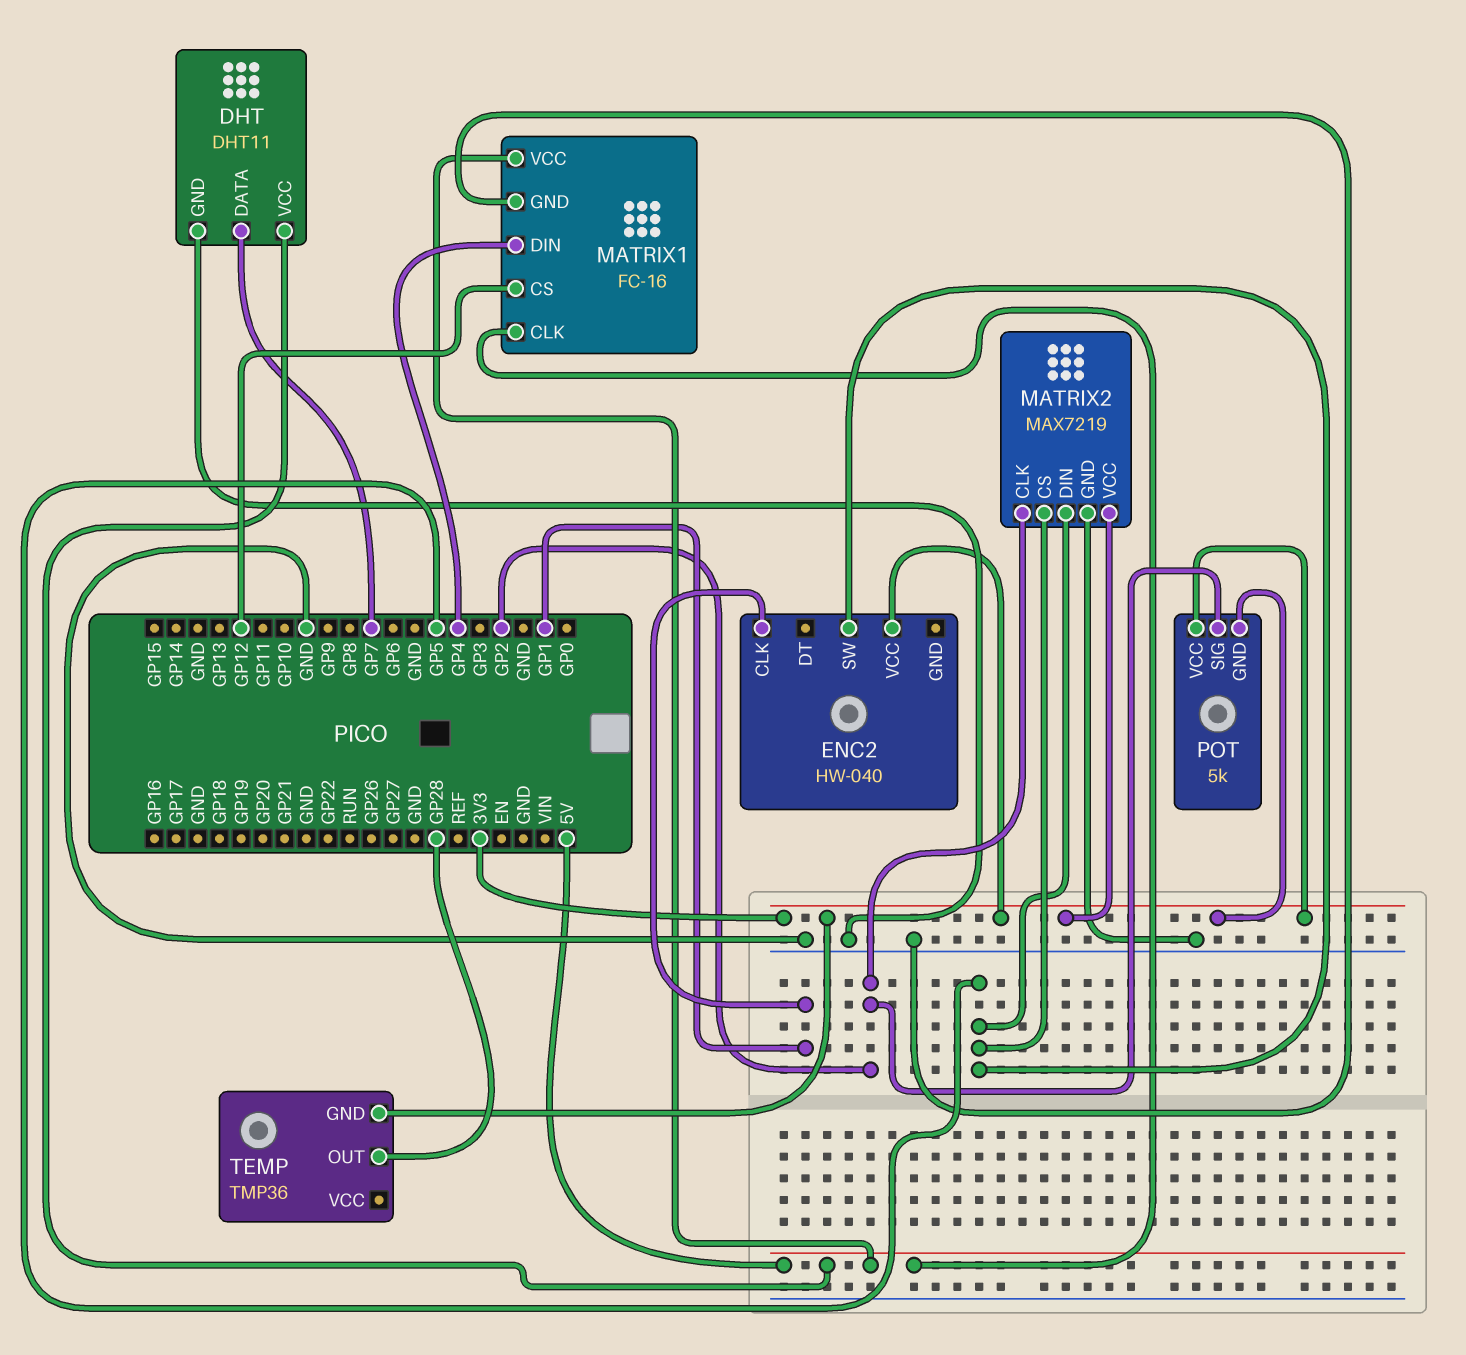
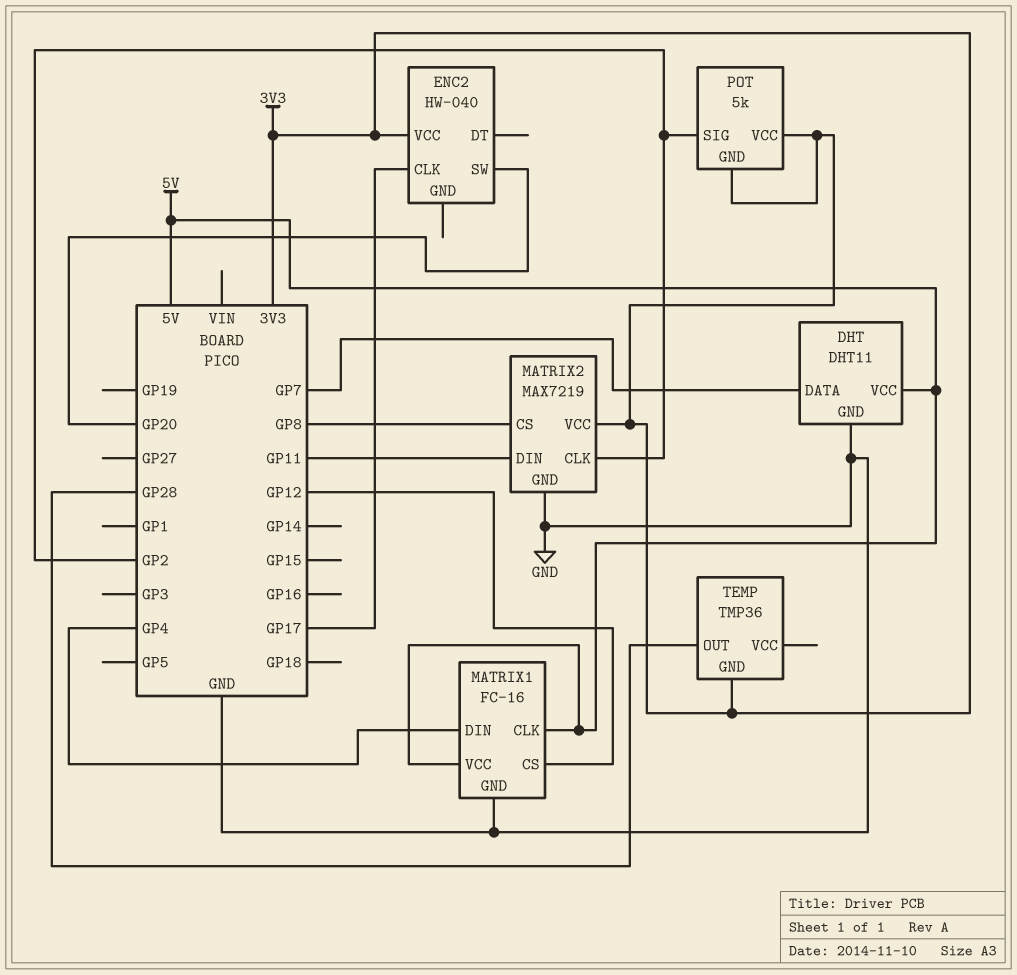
ENC2 pin CLK: GP1 -> GP17
ENC2 pin SW: GP5 -> GP20
MATRIX2 pin CS: GP5 -> GP8
MATRIX2 pin DIN: GP5 -> GP11

